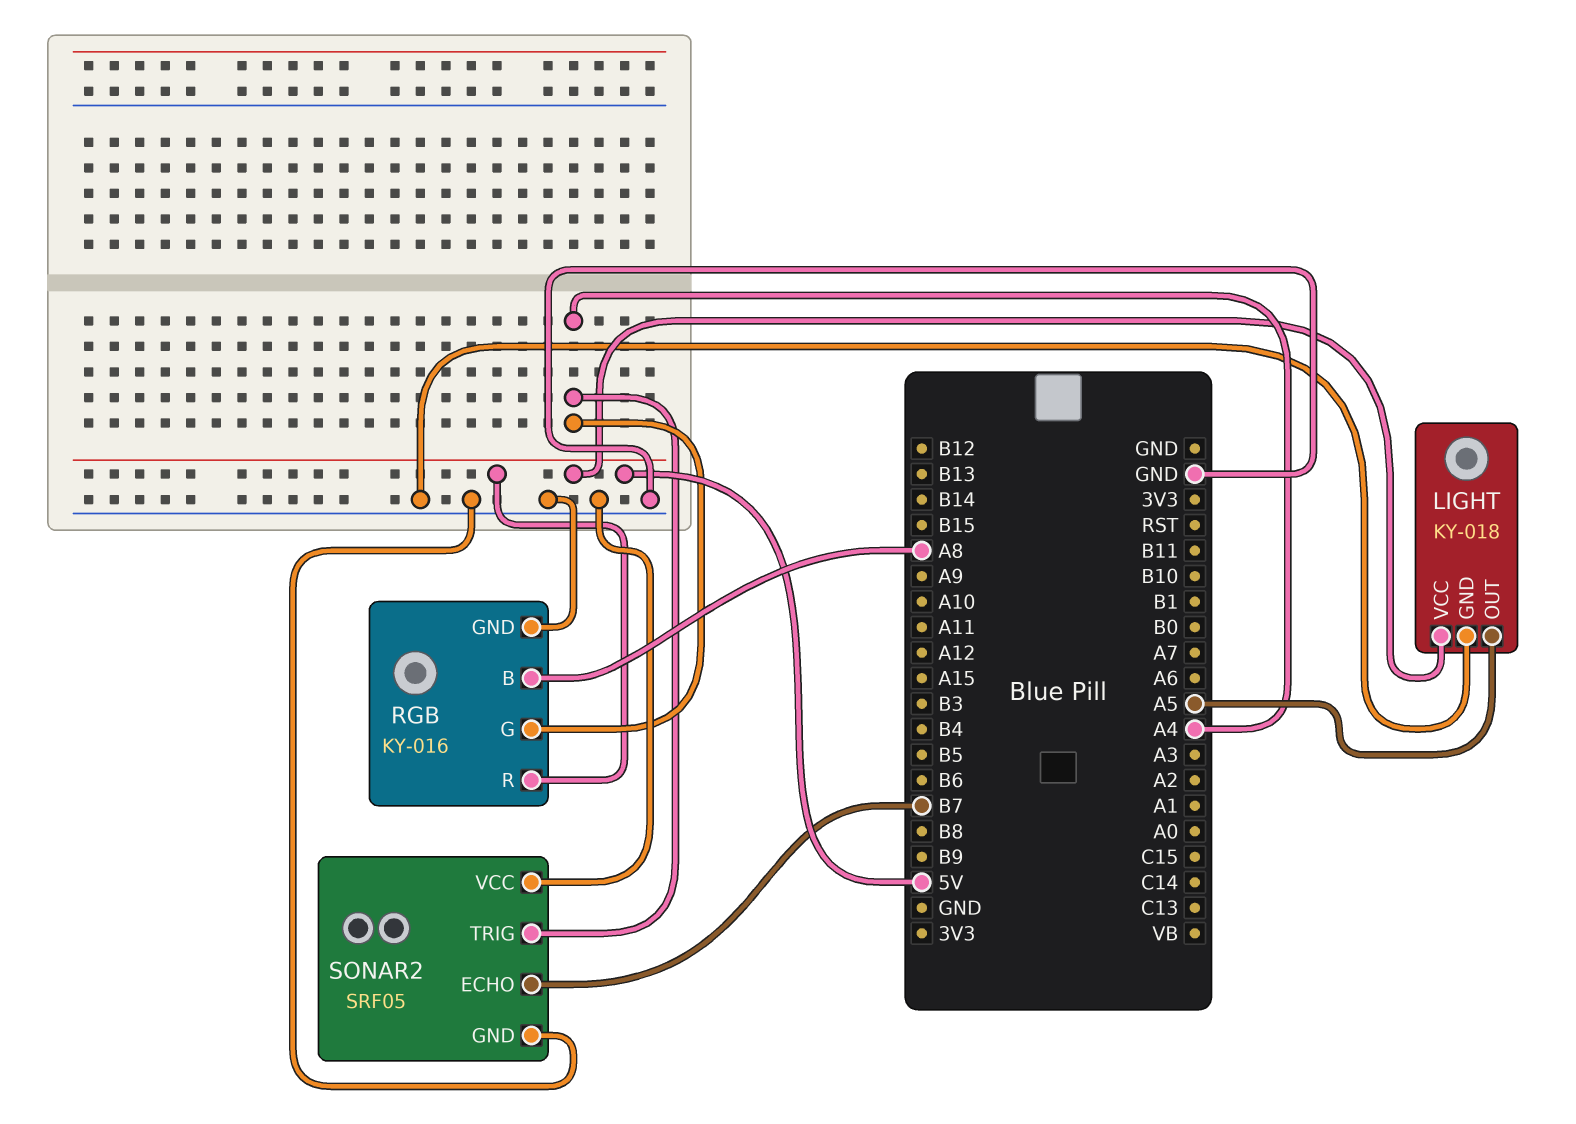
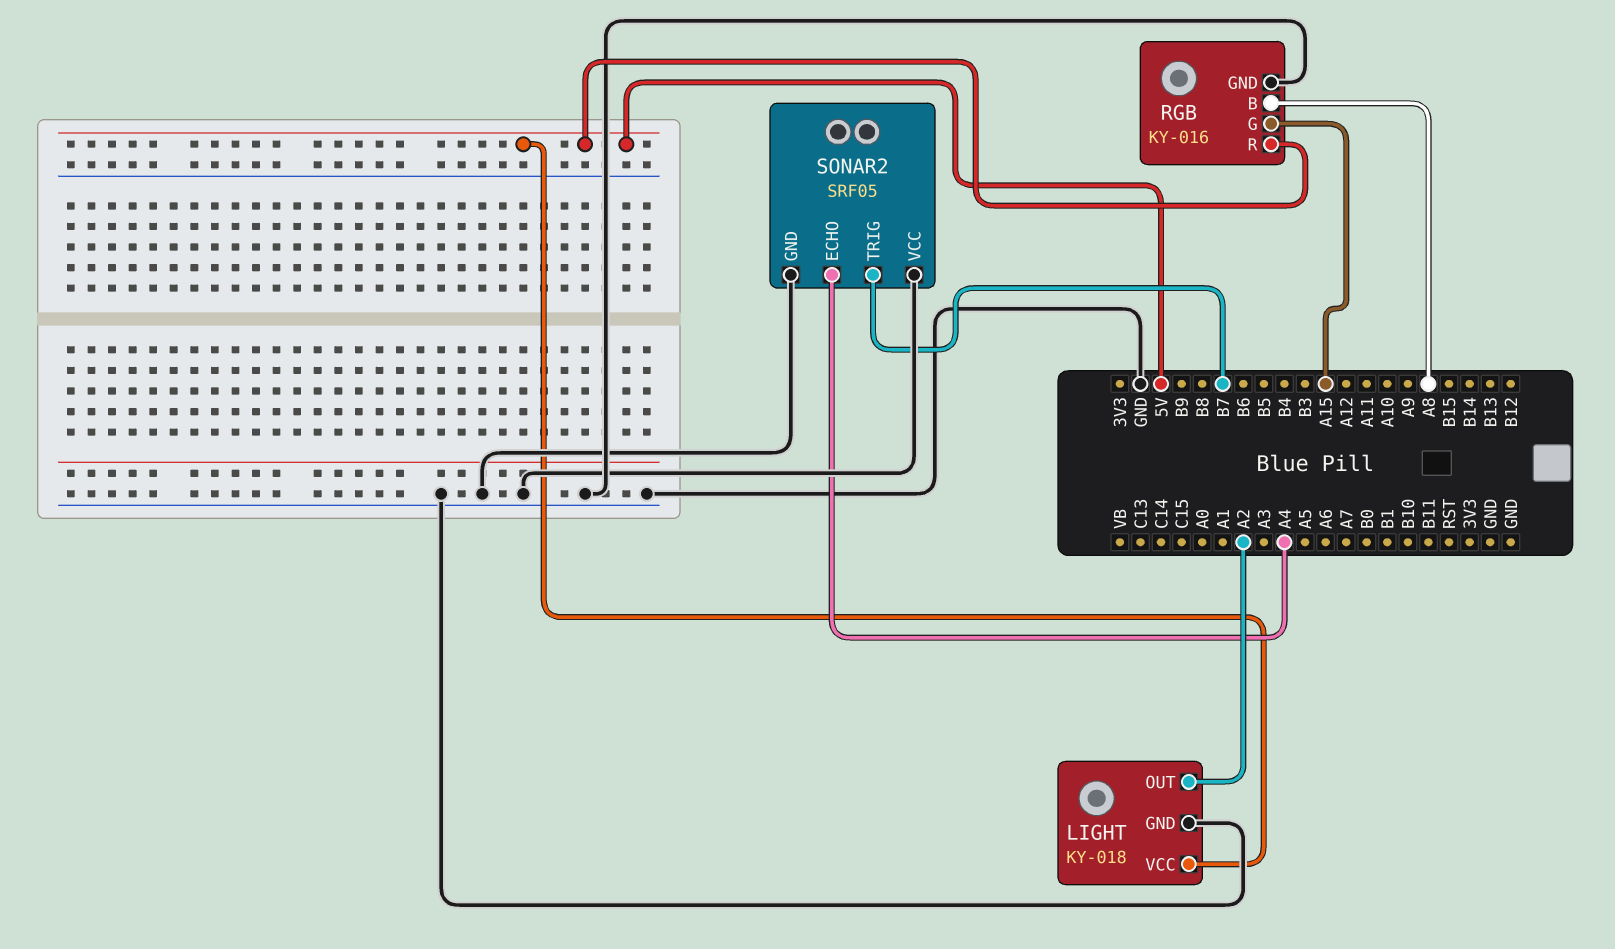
LIGHT pin OUT: A5 -> A2
RGB pin G: A4 -> A15
SONAR2 pin ECHO: B7 -> A4
SONAR2 pin TRIG: A4 -> B7

